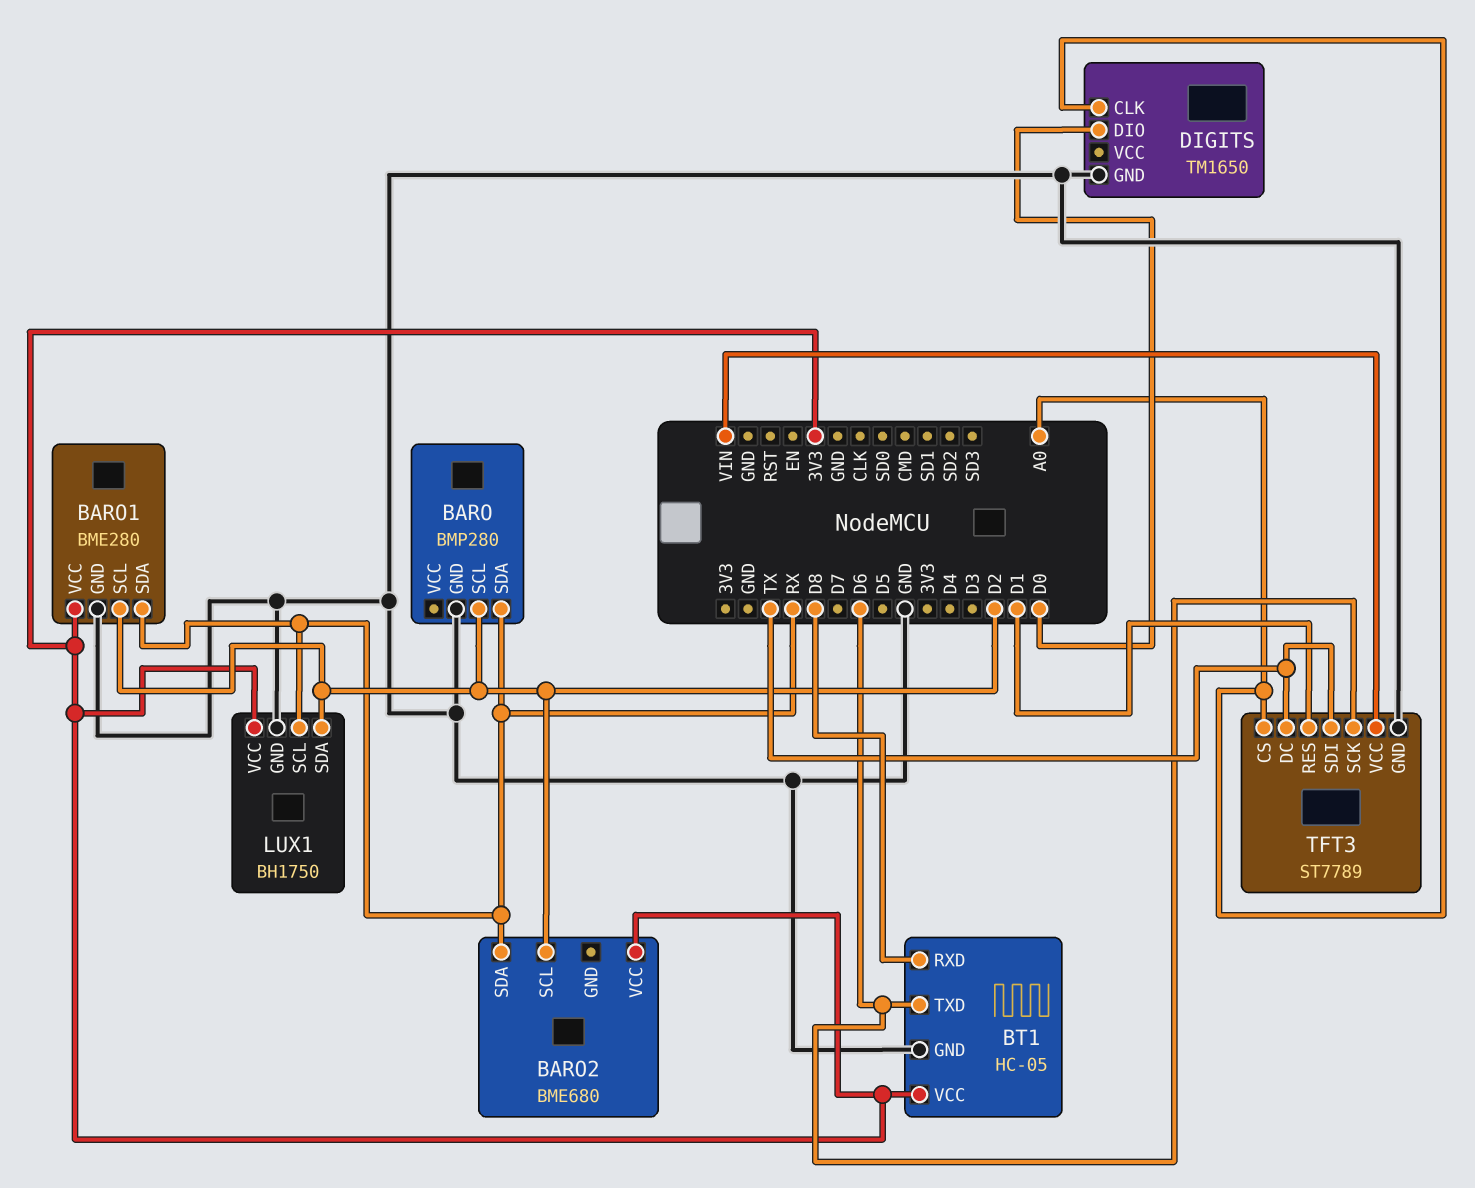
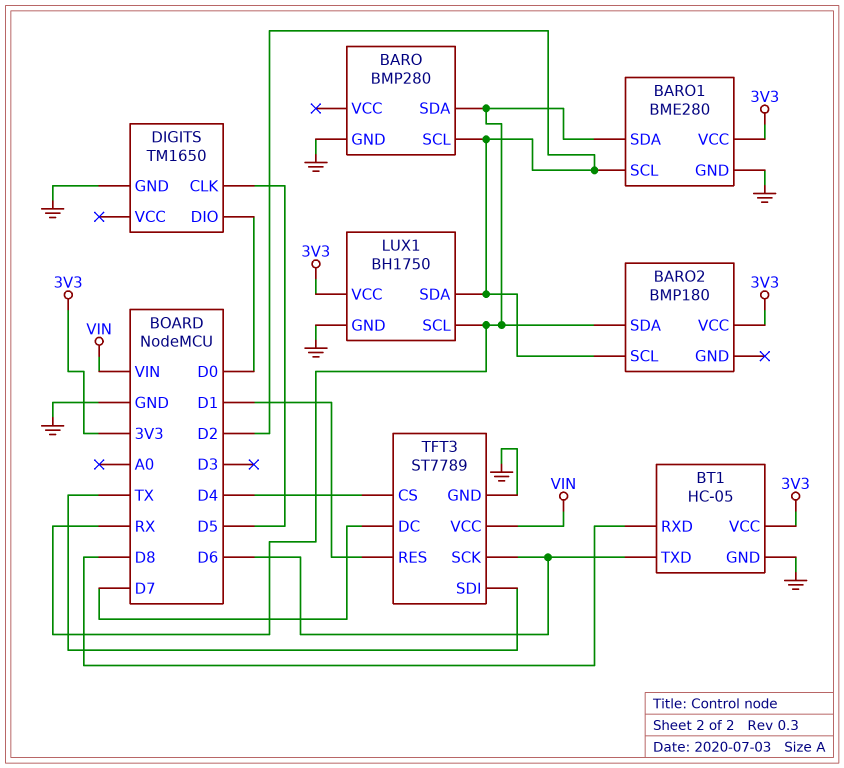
BARO2: BME680 -> BMP180
DIGITS pin CLK: A0 -> D5
TFT3 pin CS: A0 -> D4
TFT3 pin DC: TX -> D7

